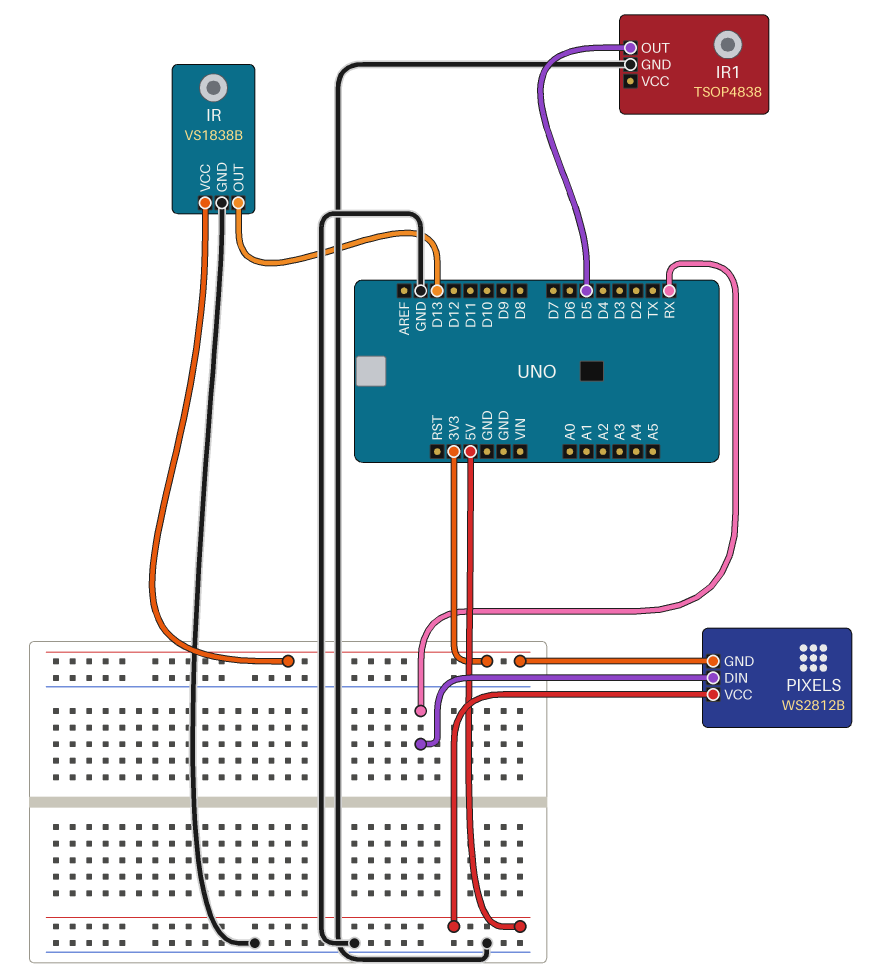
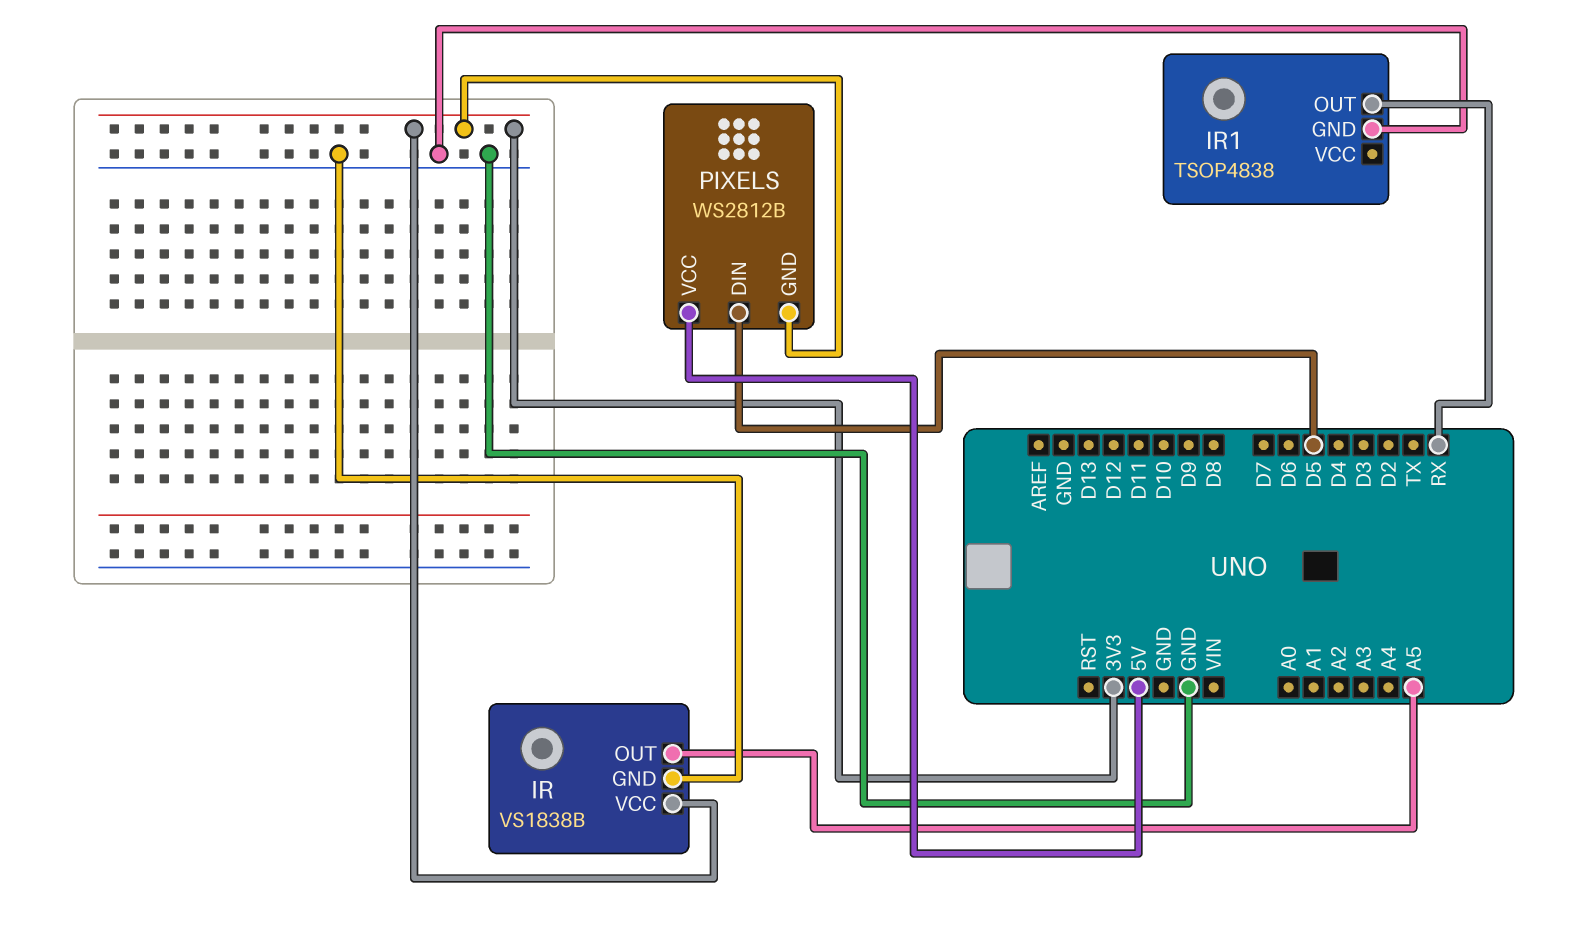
IR pin OUT: D13 -> A5
IR1 pin OUT: D5 -> RX
PIXELS pin DIN: RX -> D5

